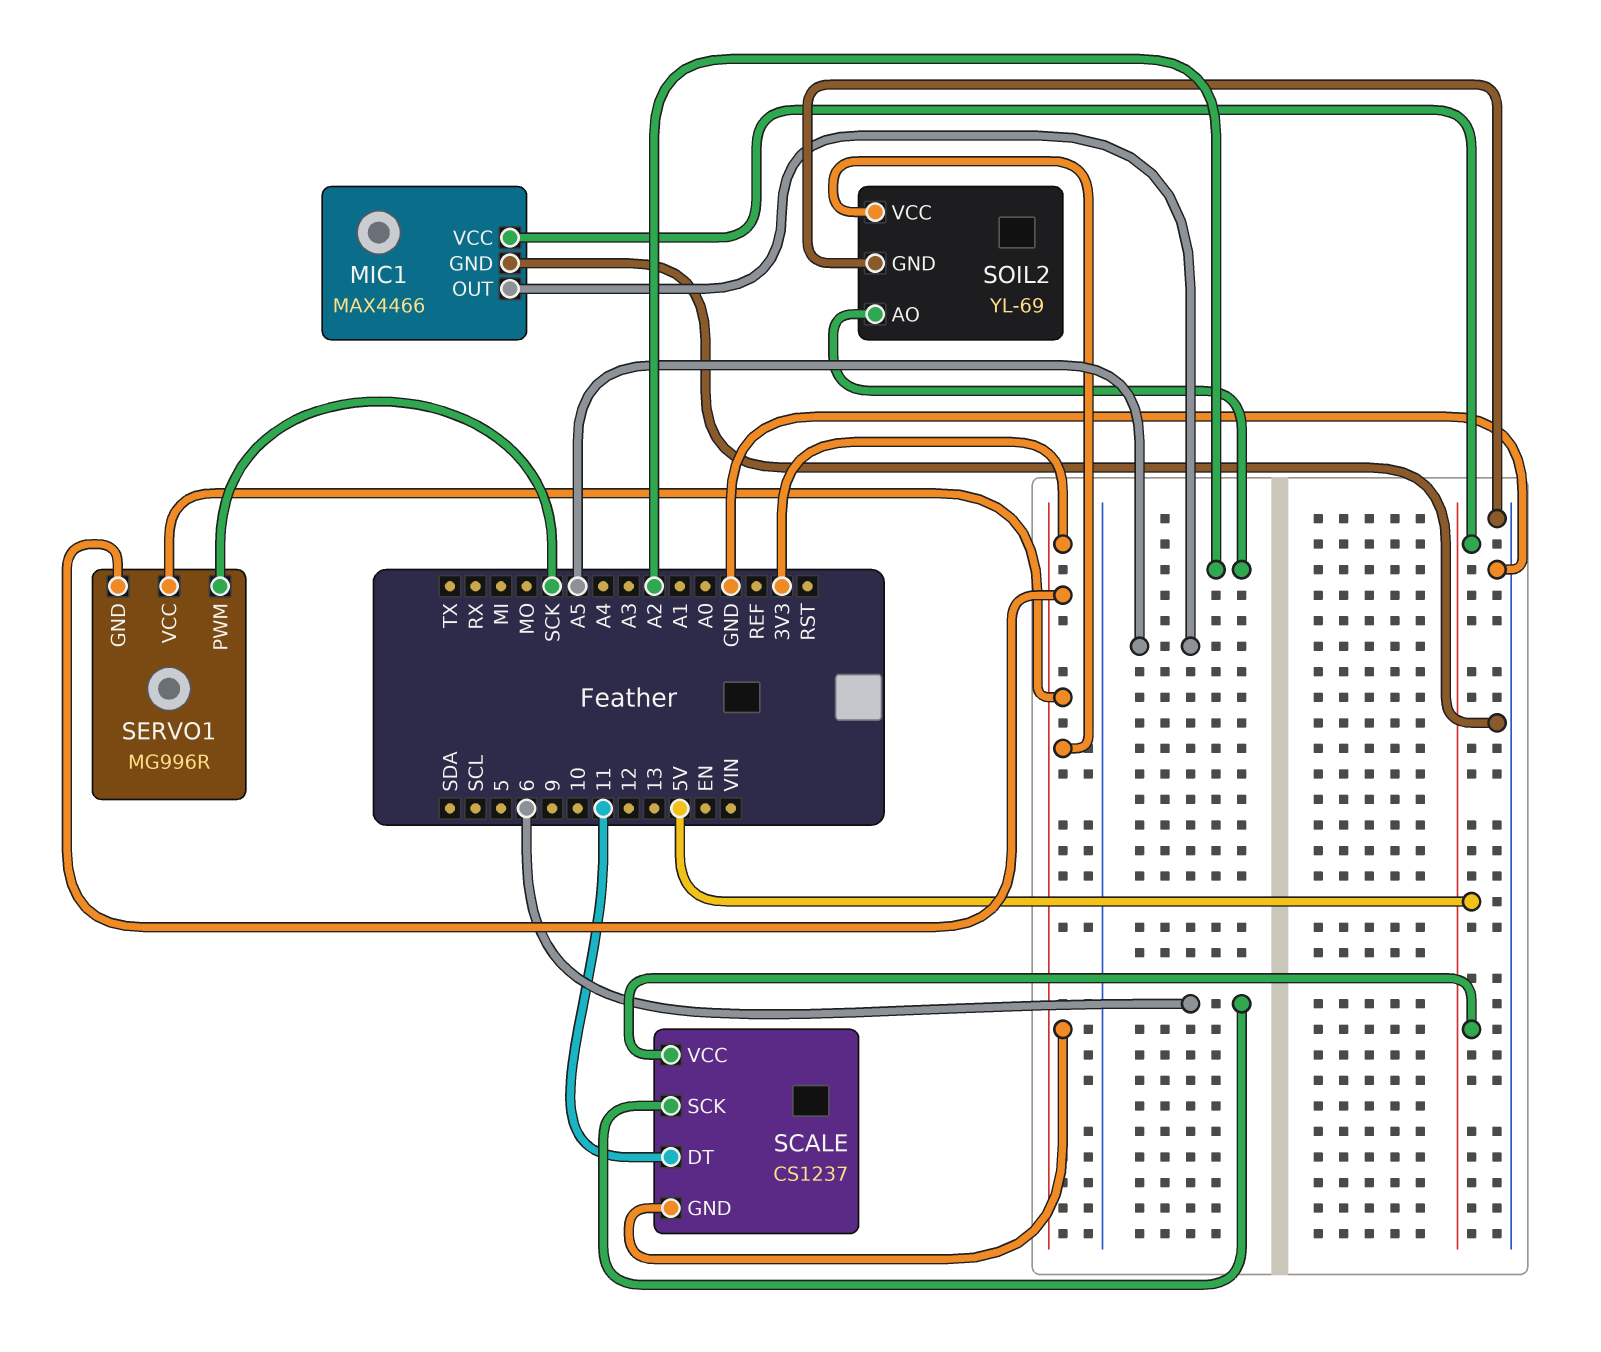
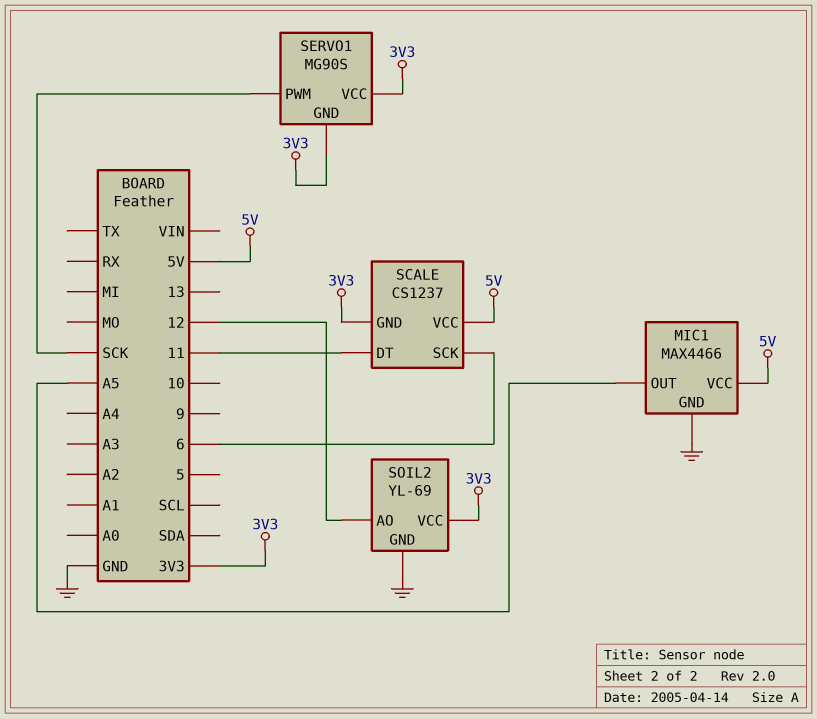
SERVO1: MG996R -> MG90S
SOIL2 pin AO: A2 -> 12

